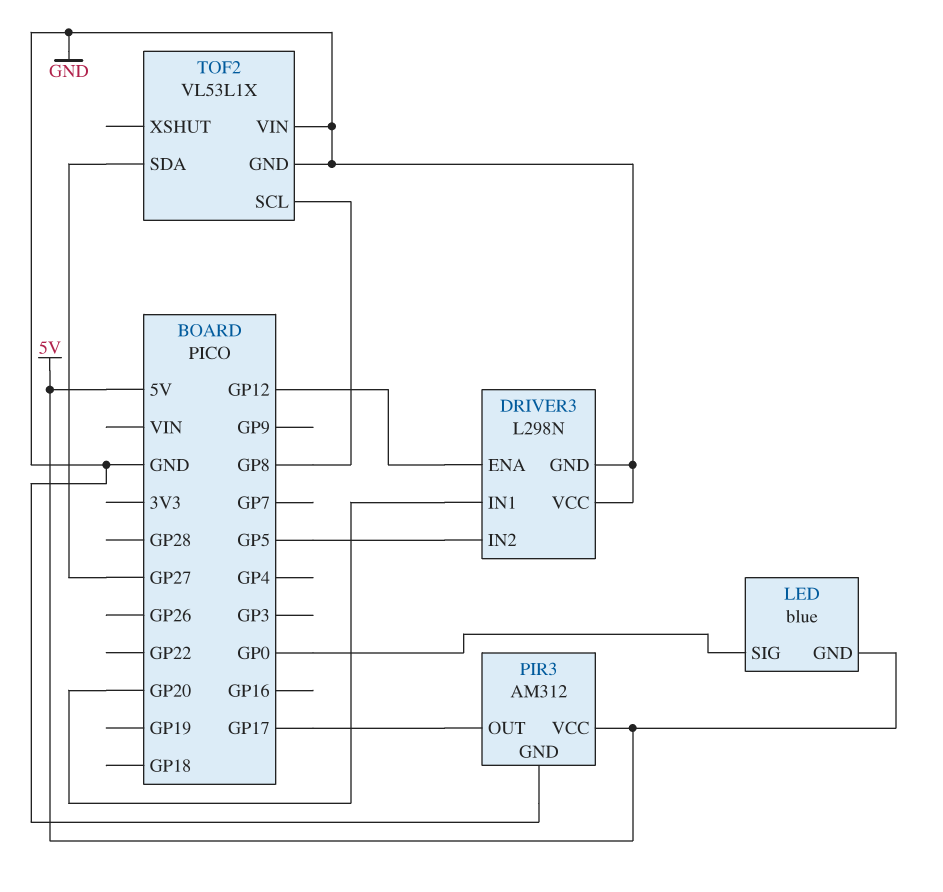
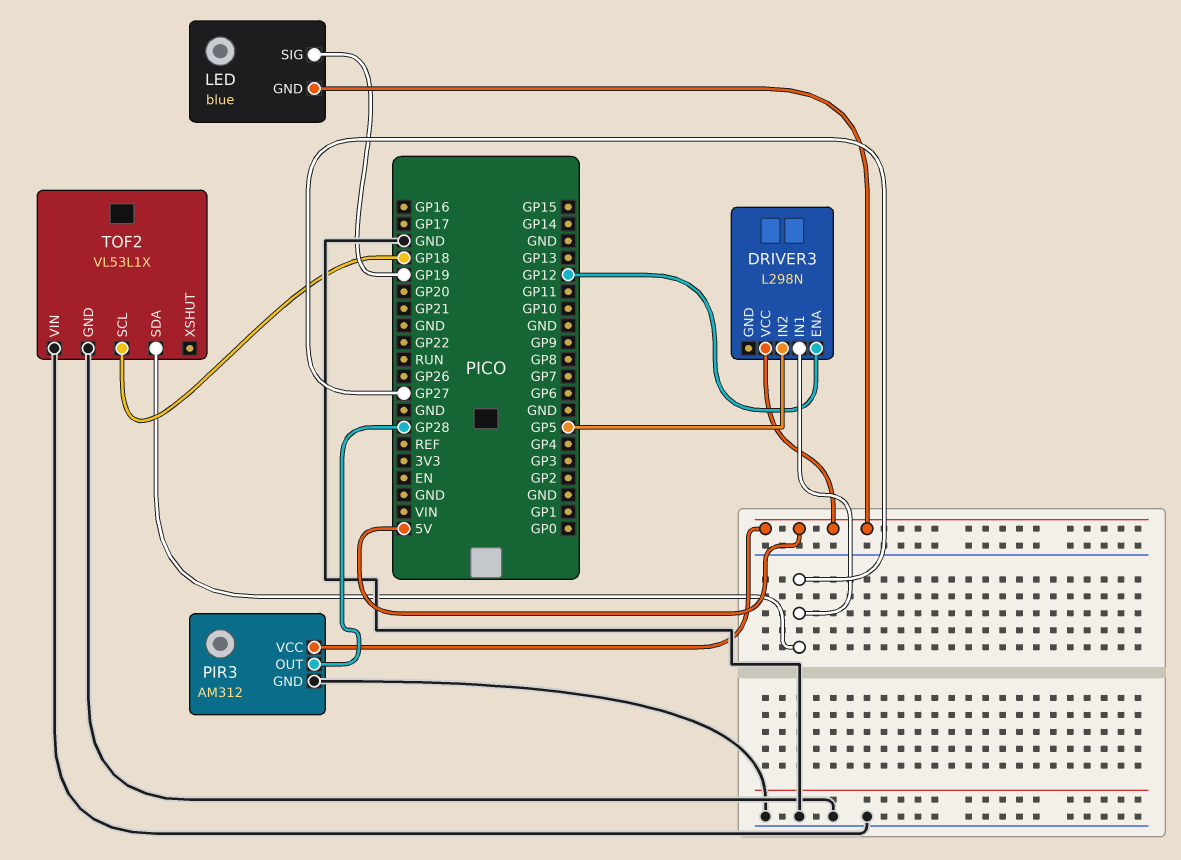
DRIVER3 pin GND: GND -> none
DRIVER3 pin IN1: GP20 -> GP27
DRIVER3 pin VCC: GND -> 5V
LED pin SIG: GP0 -> GP19
PIR3 pin OUT: GP17 -> GP28
TOF2 pin SCL: GP8 -> GP18

